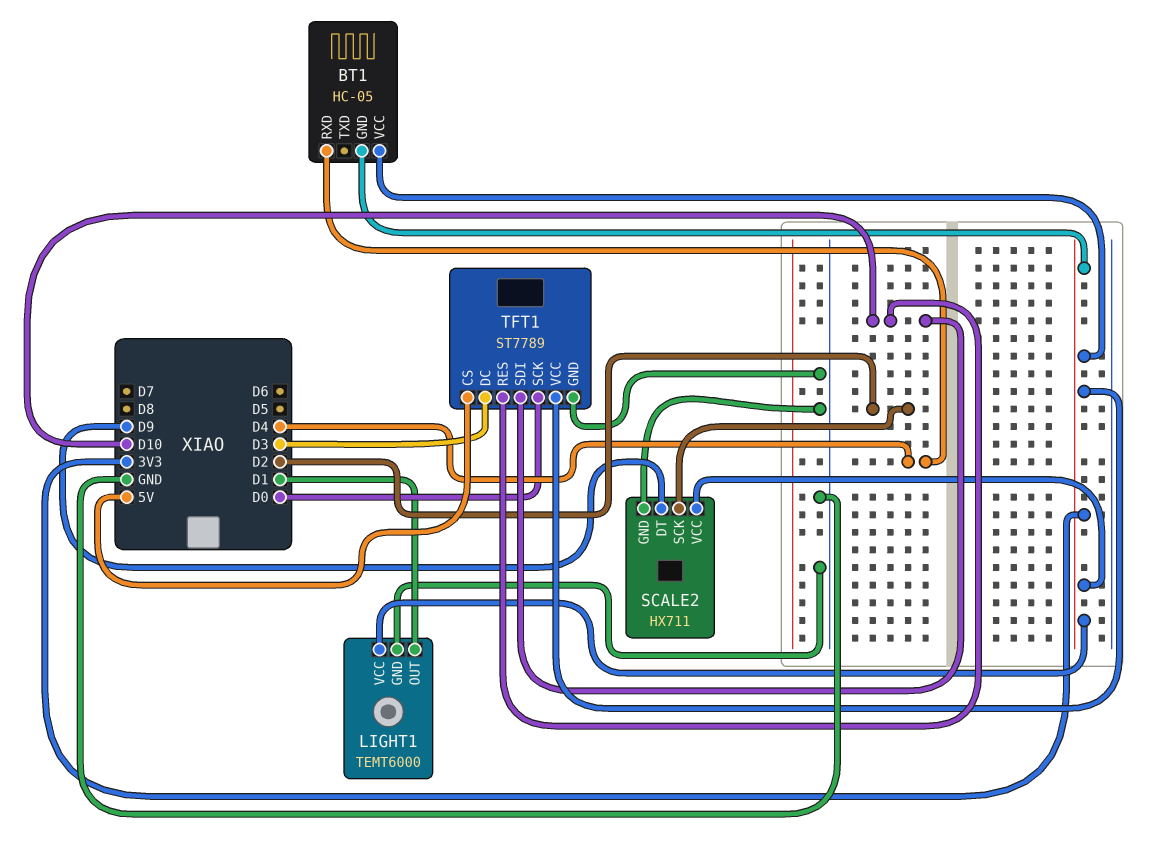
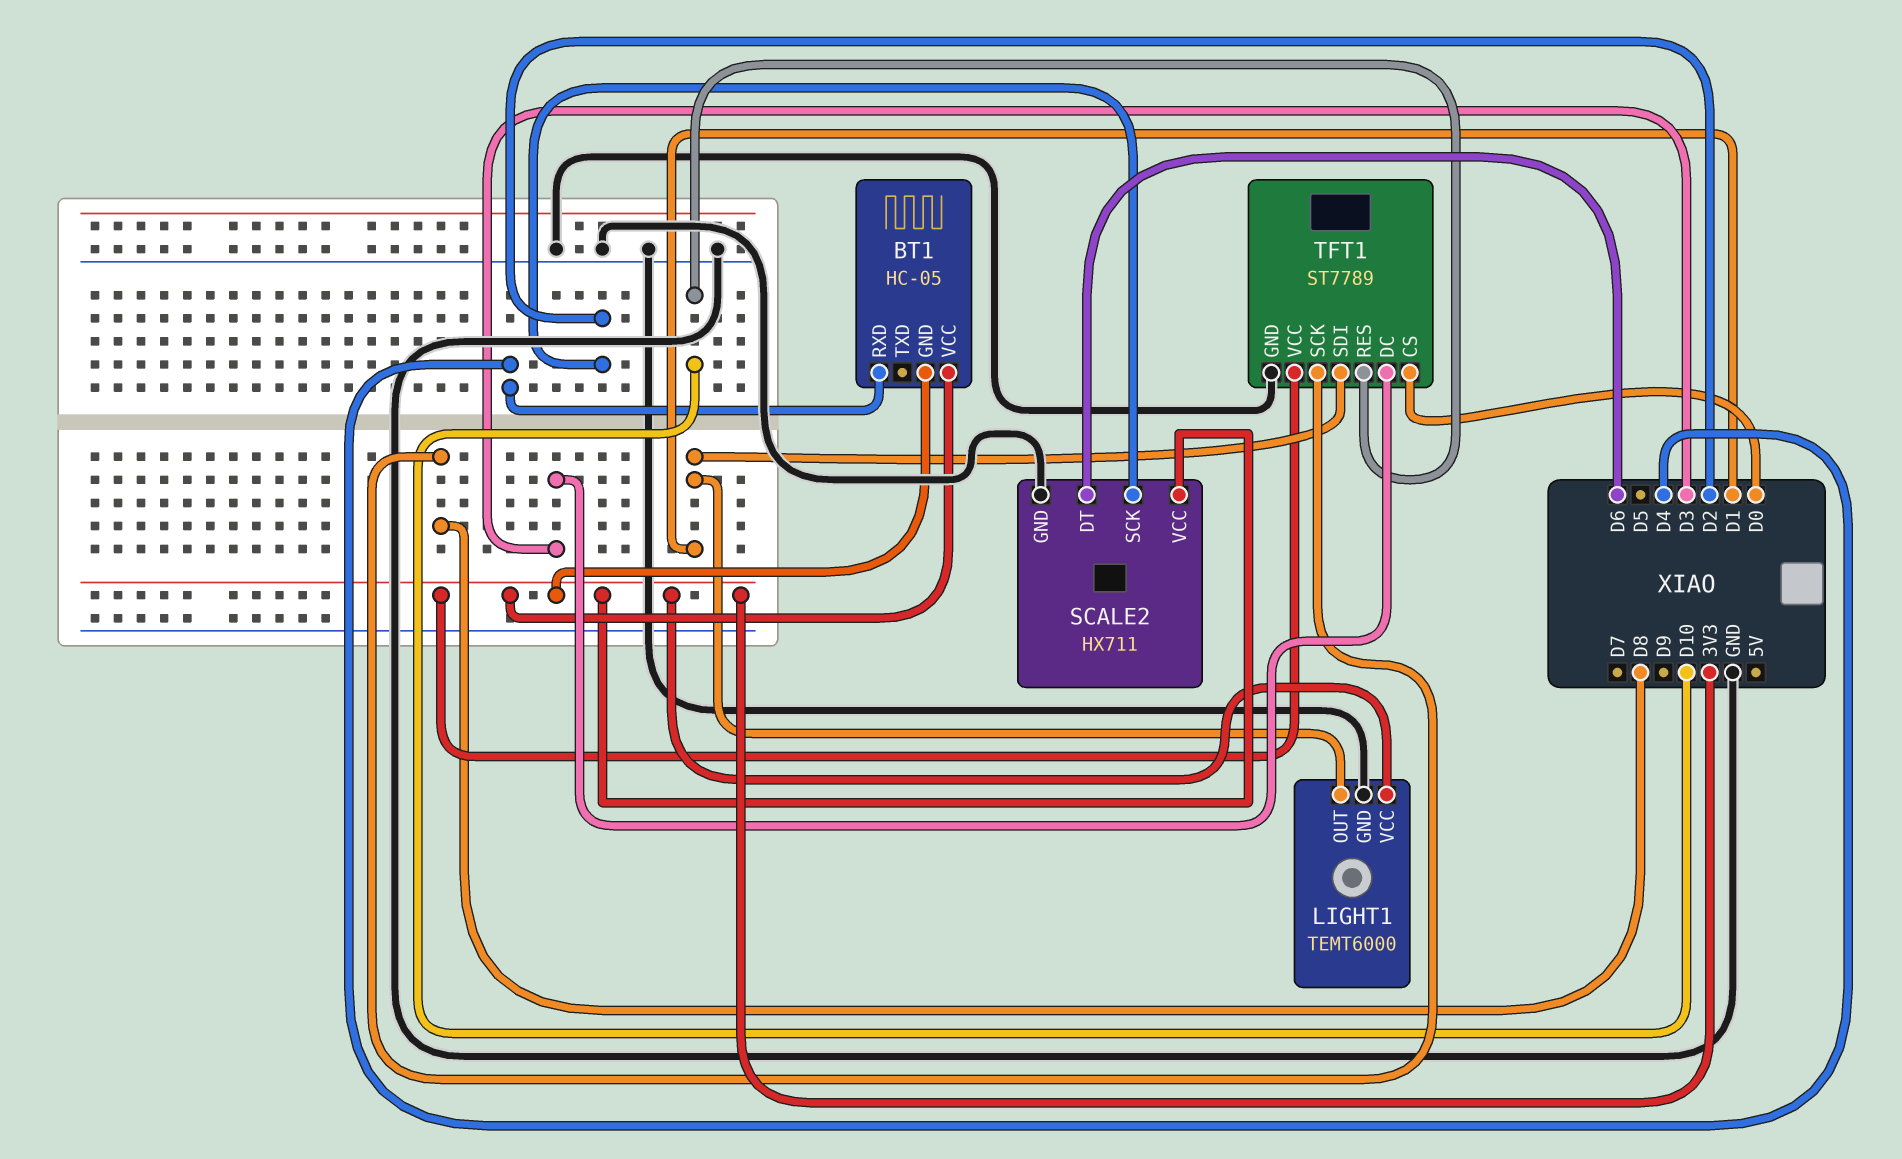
SCALE2 pin DT: D9 -> D6
TFT1 pin CS: 5V -> D0
TFT1 pin SCK: D0 -> D8
TFT1 pin SDI: D10 -> D1

